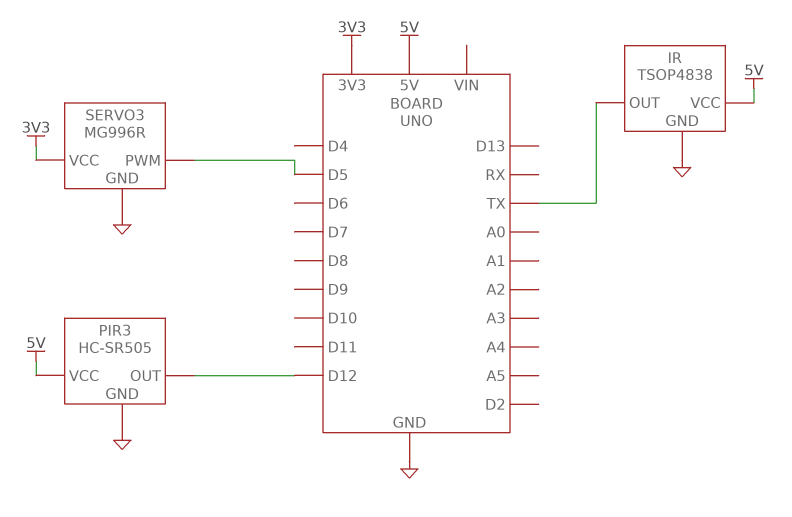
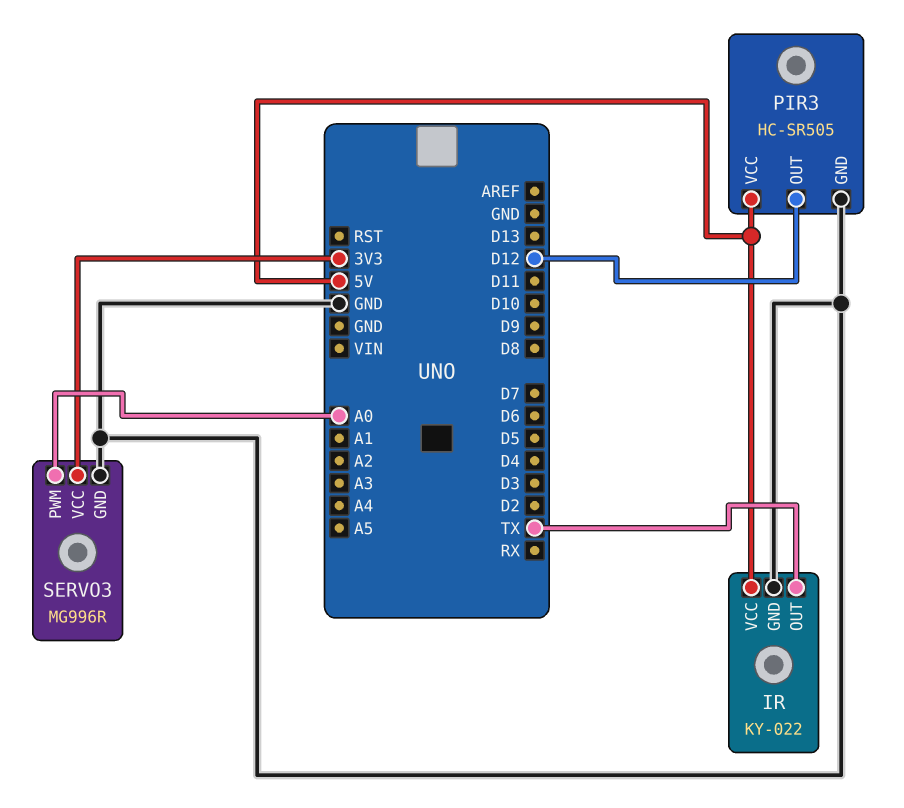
IR: TSOP4838 -> KY-022
SERVO3 pin PWM: D5 -> A0

